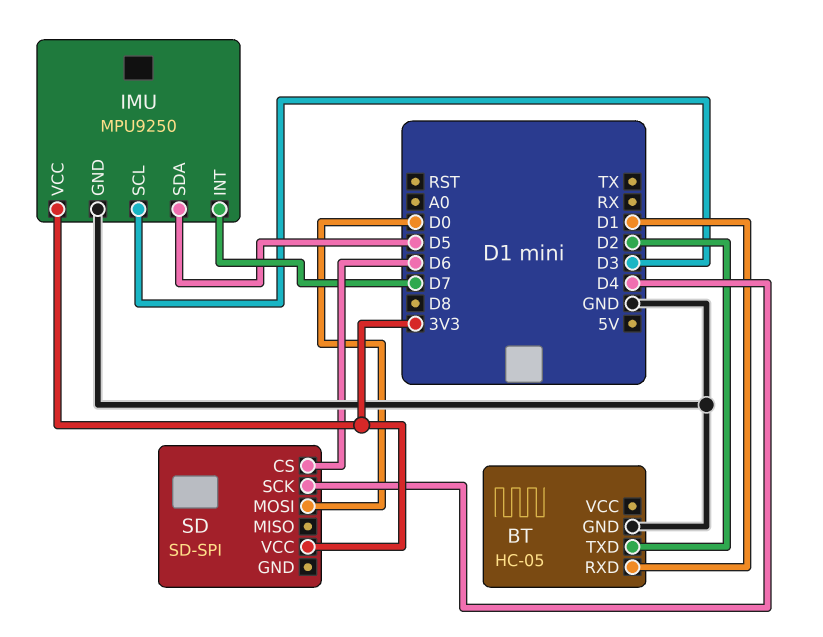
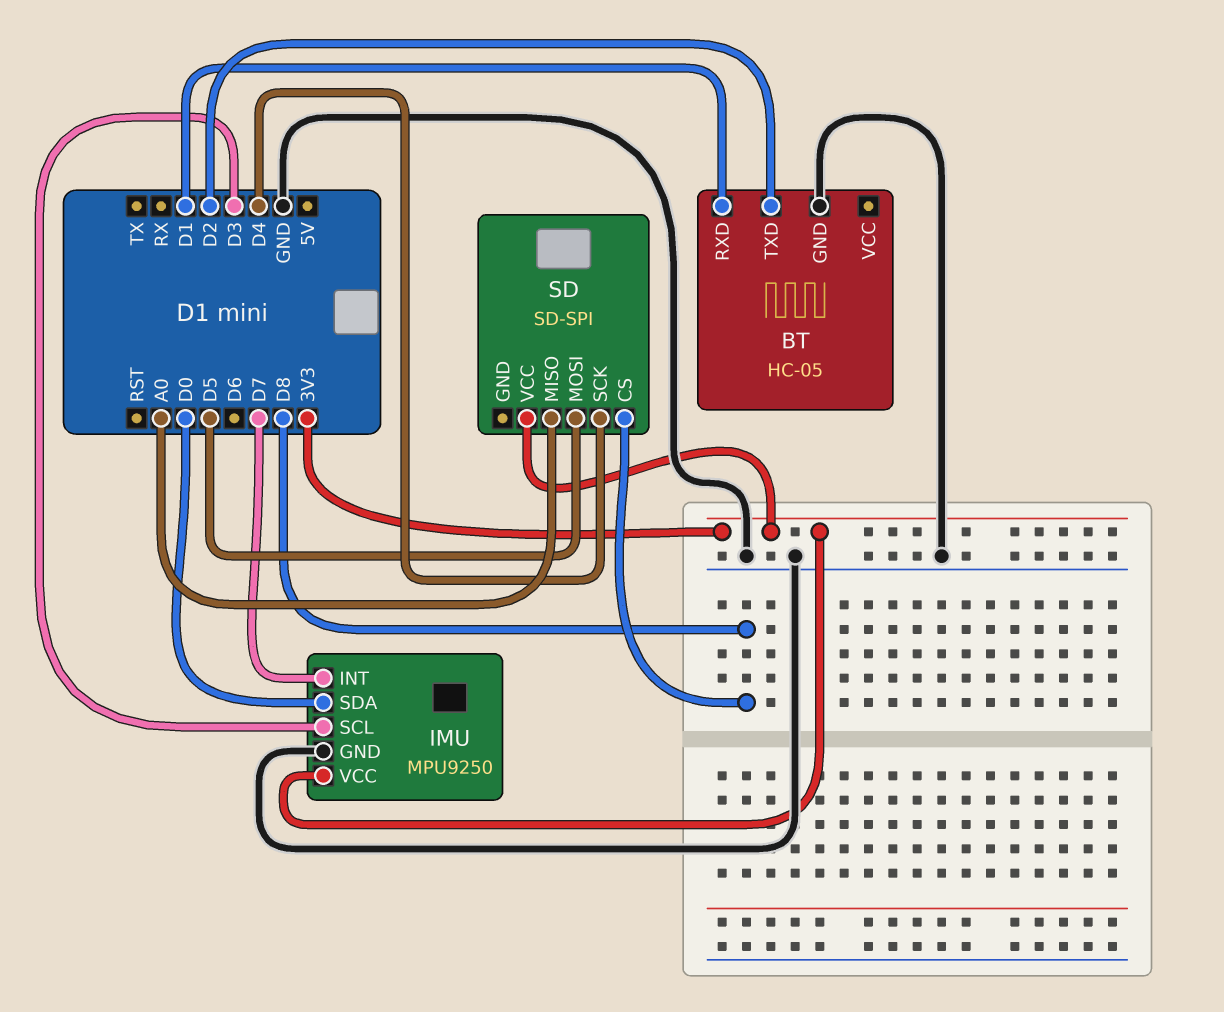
IMU pin SDA: D5 -> D0
SD pin CS: D6 -> D8
SD pin MISO: none -> A0
SD pin MOSI: D0 -> D5

